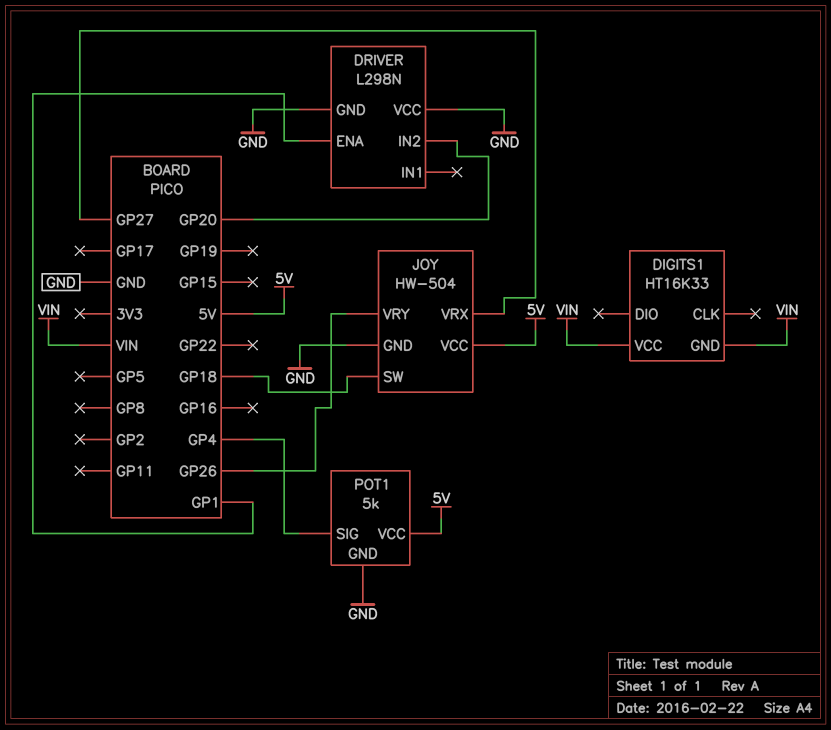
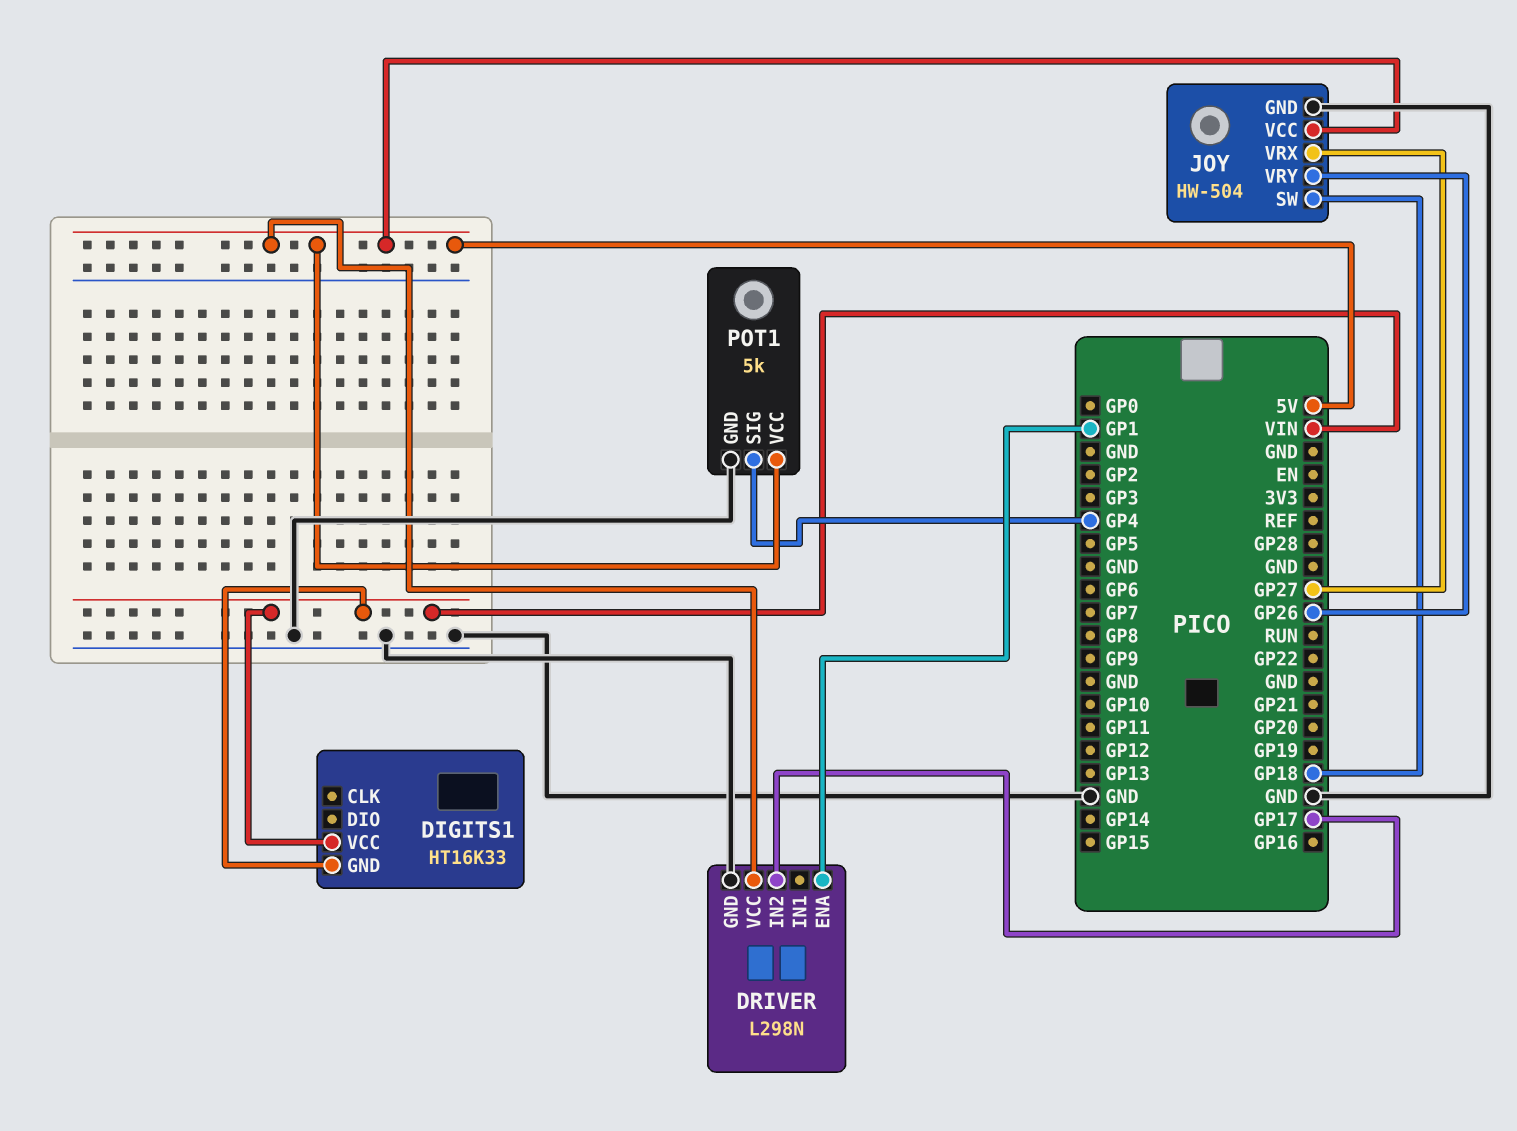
DRIVER pin IN2: GP20 -> GP17
DRIVER pin VCC: GND -> 5V

